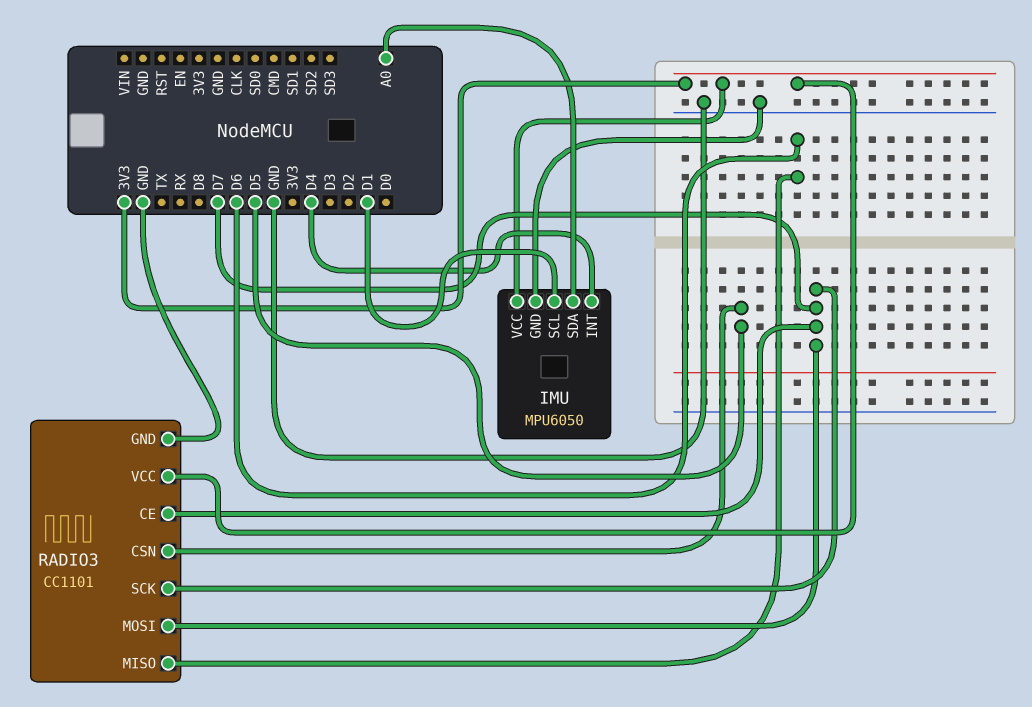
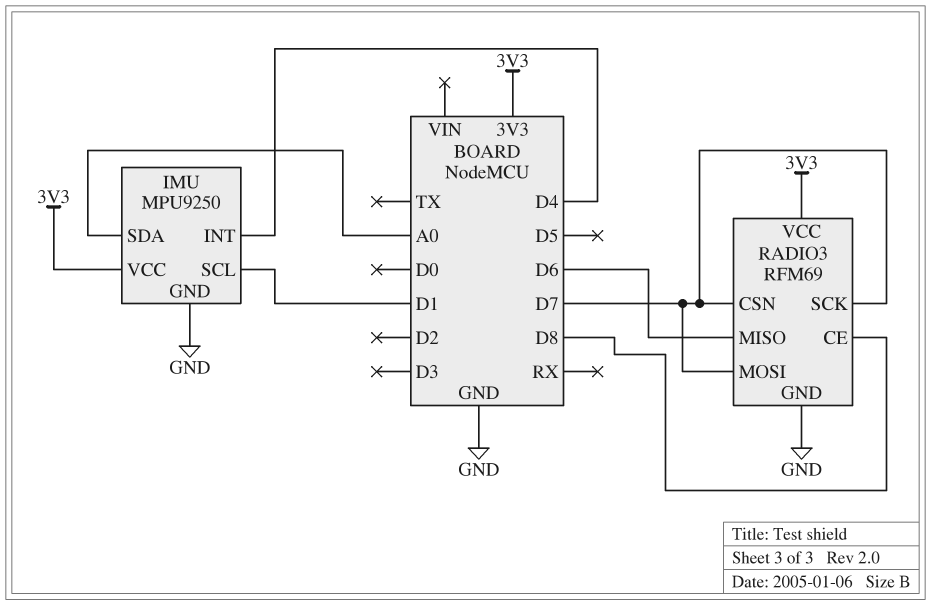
IMU: MPU6050 -> MPU9250
RADIO3: CC1101 -> RFM69
RADIO3 pin CE: D7 -> D8
RADIO3 pin CSN: D5 -> D7

